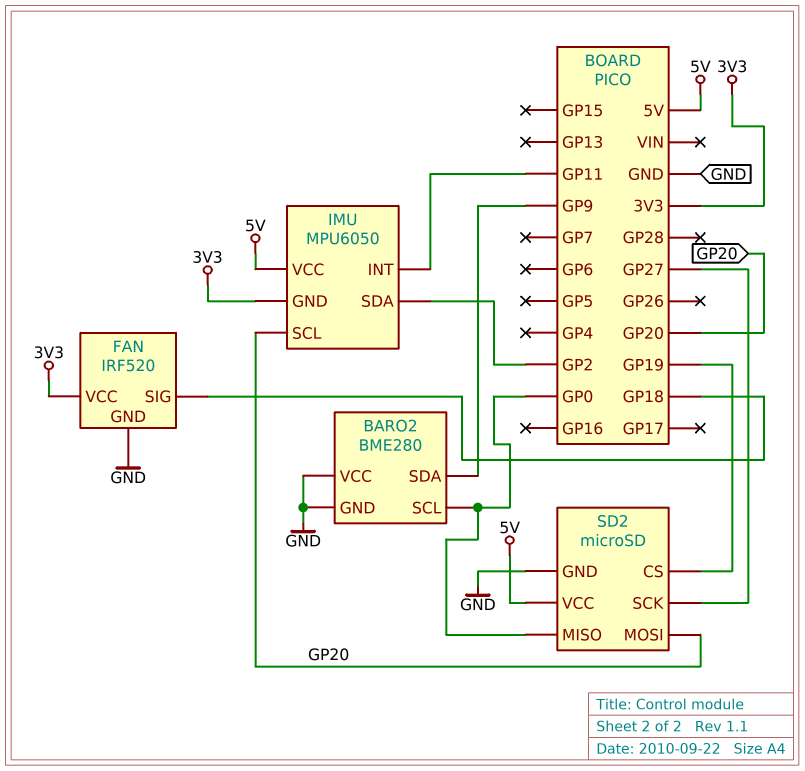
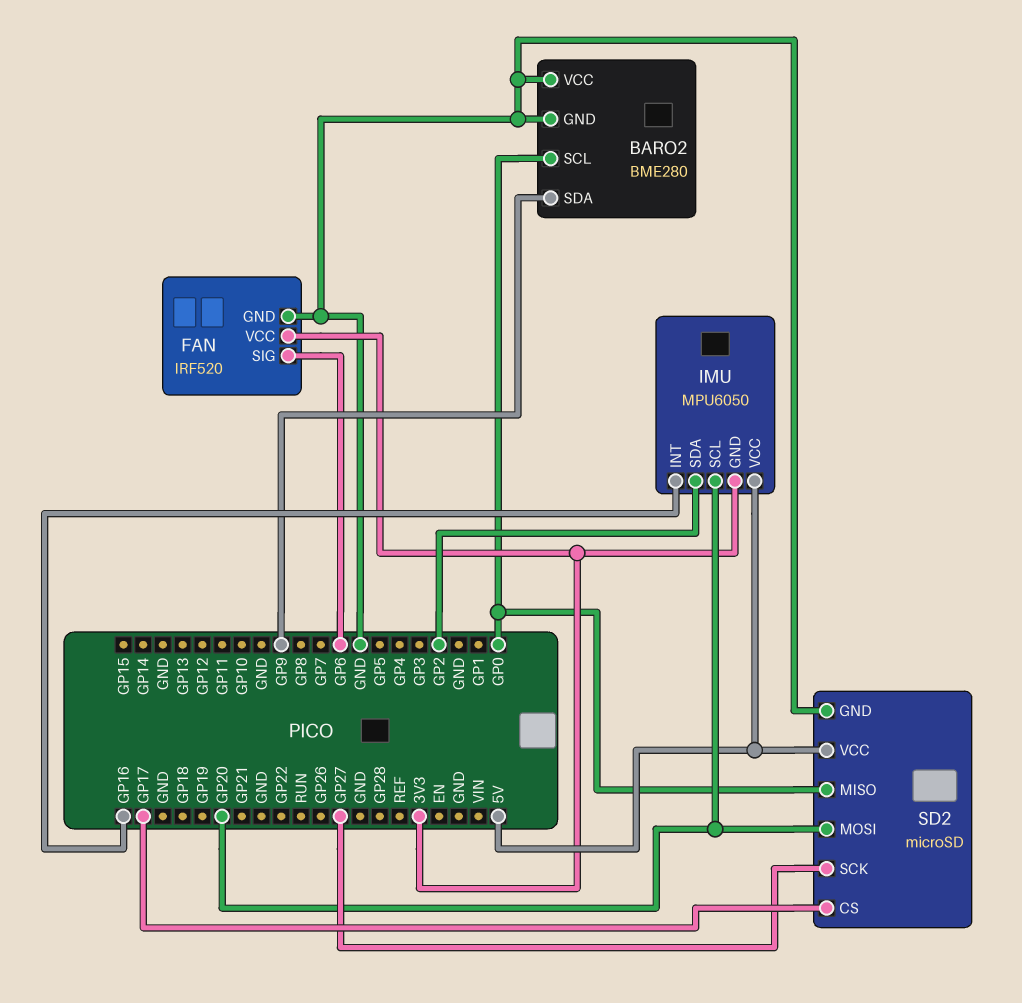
FAN pin SIG: GP18 -> GP6
IMU pin INT: GP11 -> GP16
SD2 pin CS: GP19 -> GP17

